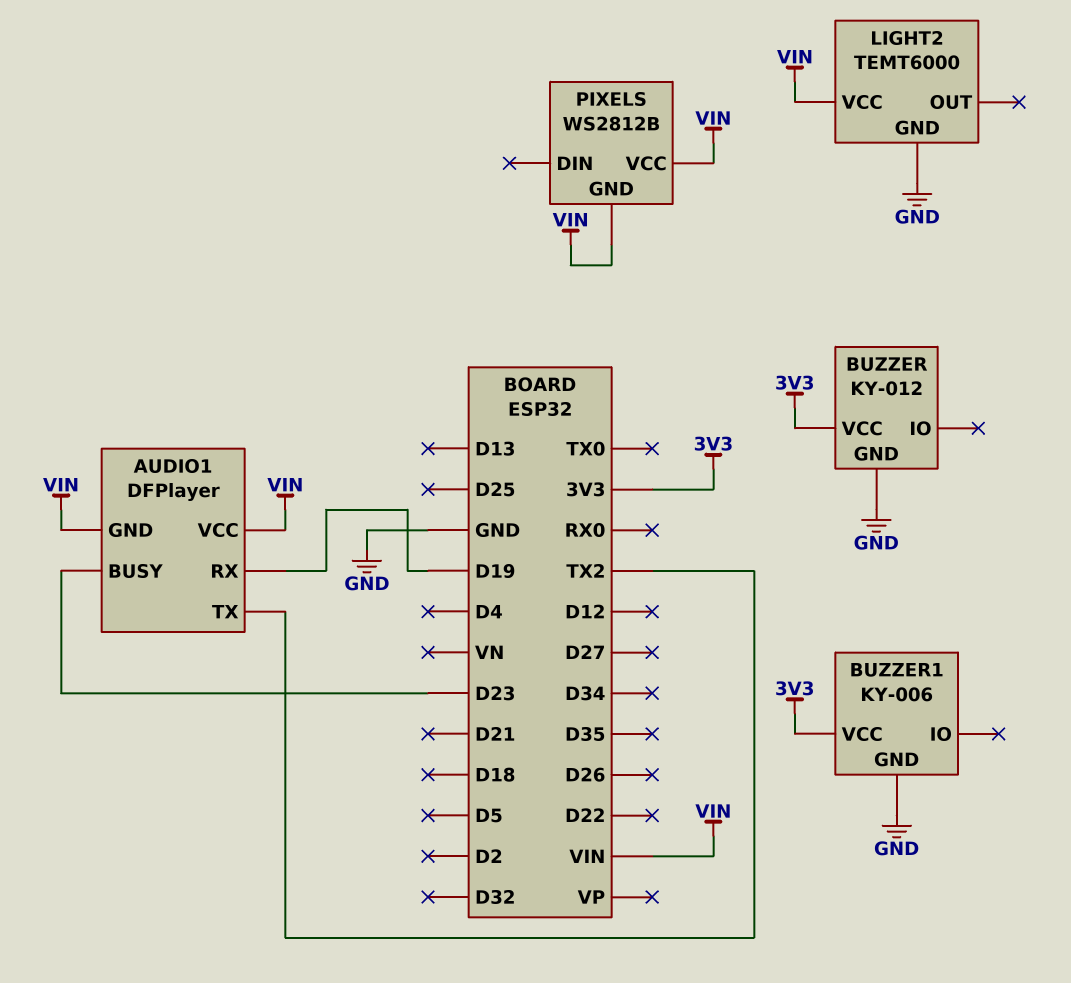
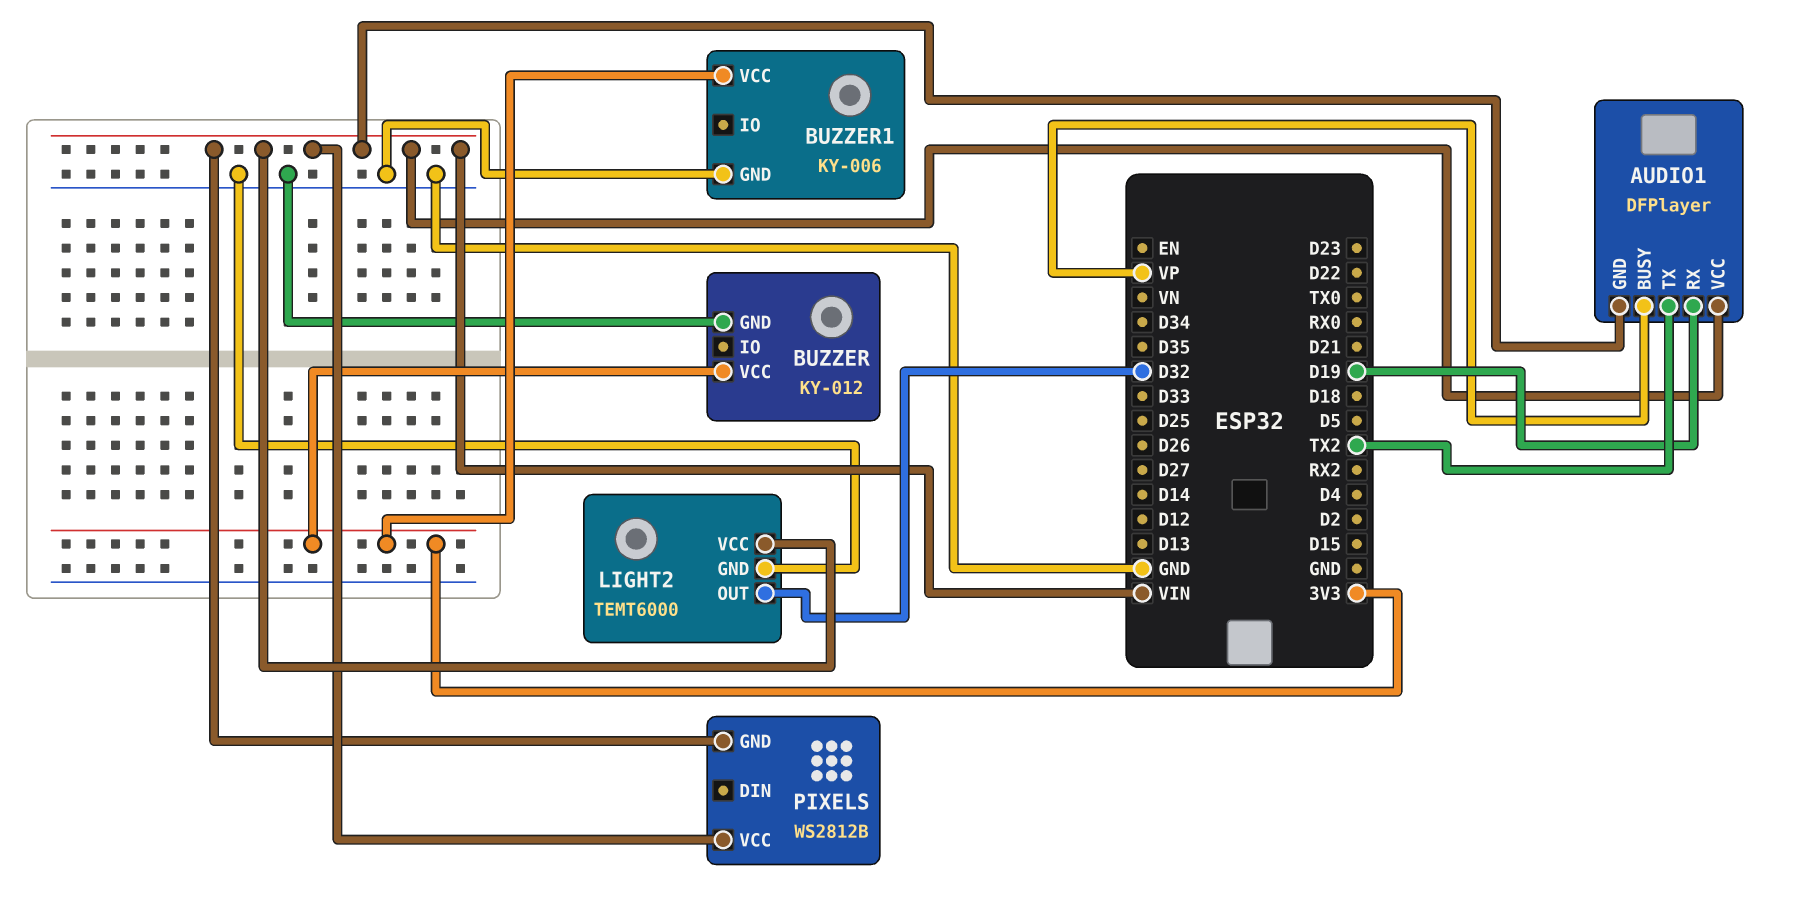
AUDIO1 pin BUSY: D23 -> VP
LIGHT2 pin OUT: none -> D32

